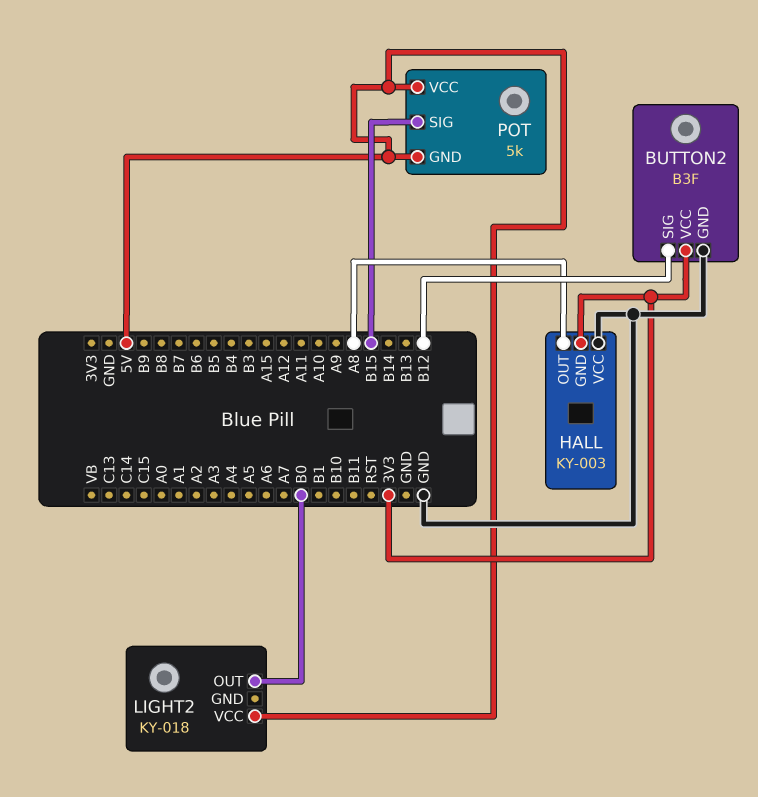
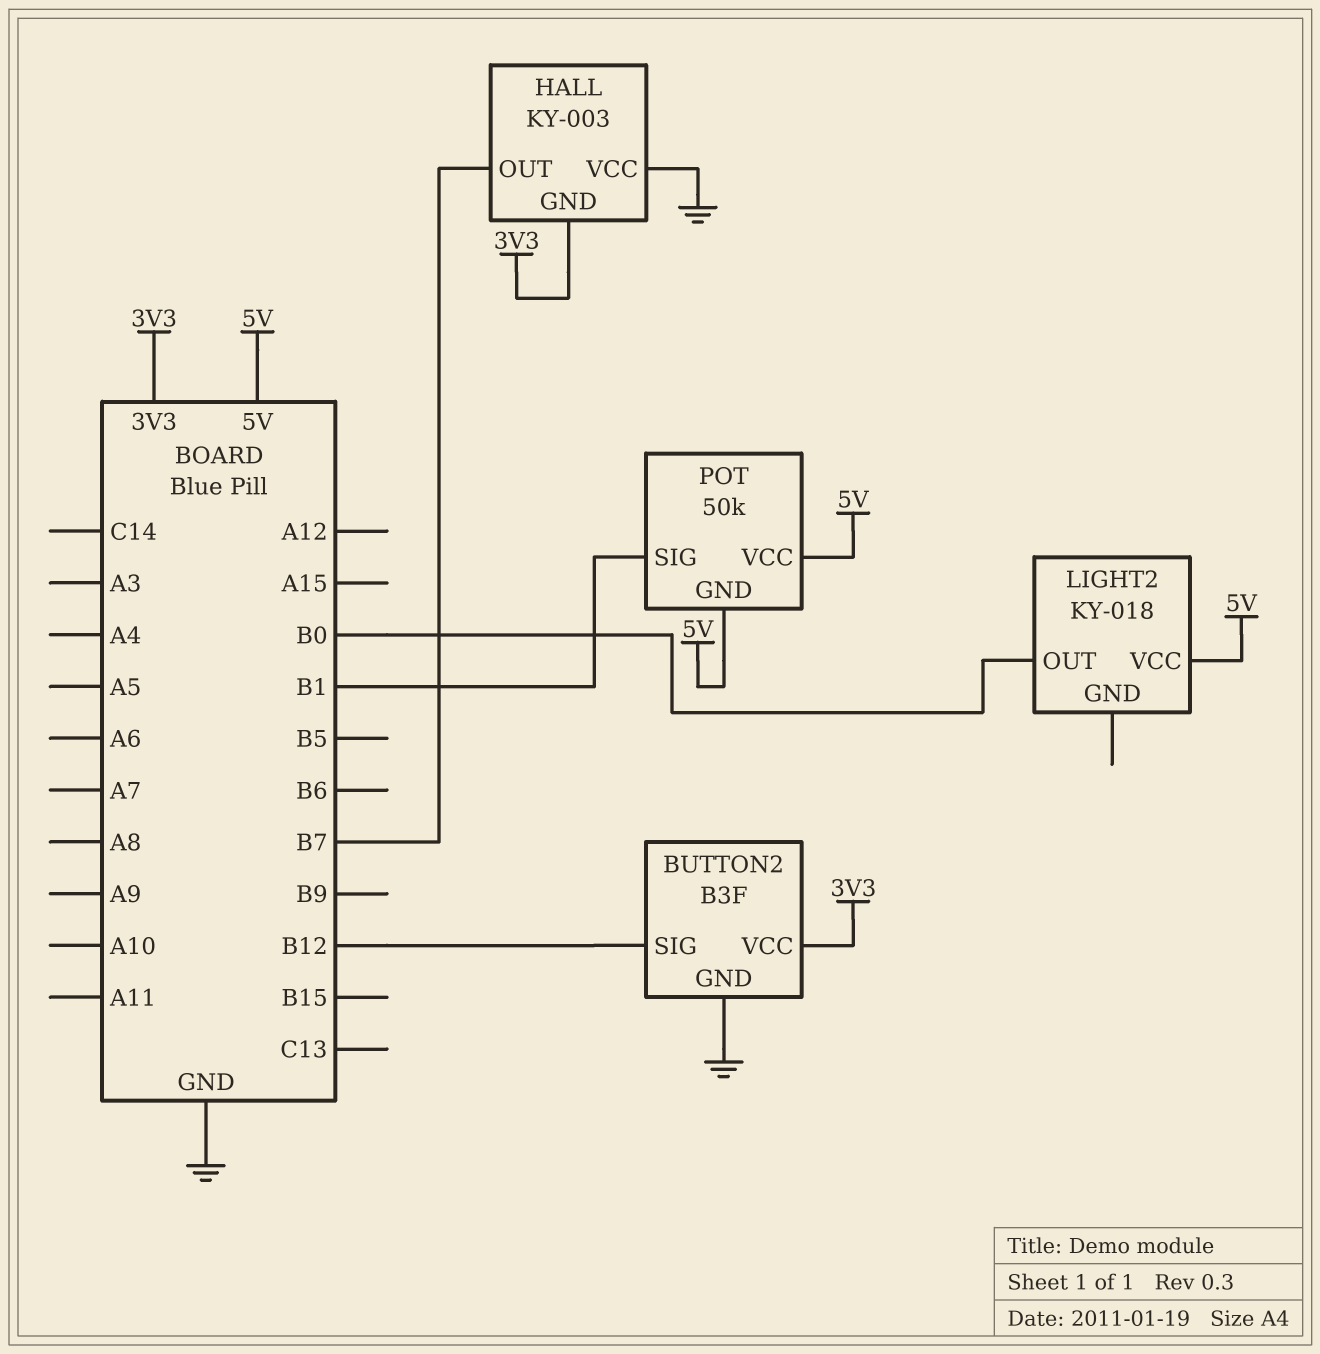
HALL pin OUT: A8 -> B7
POT: 5k -> 50k
POT pin SIG: B15 -> B1

